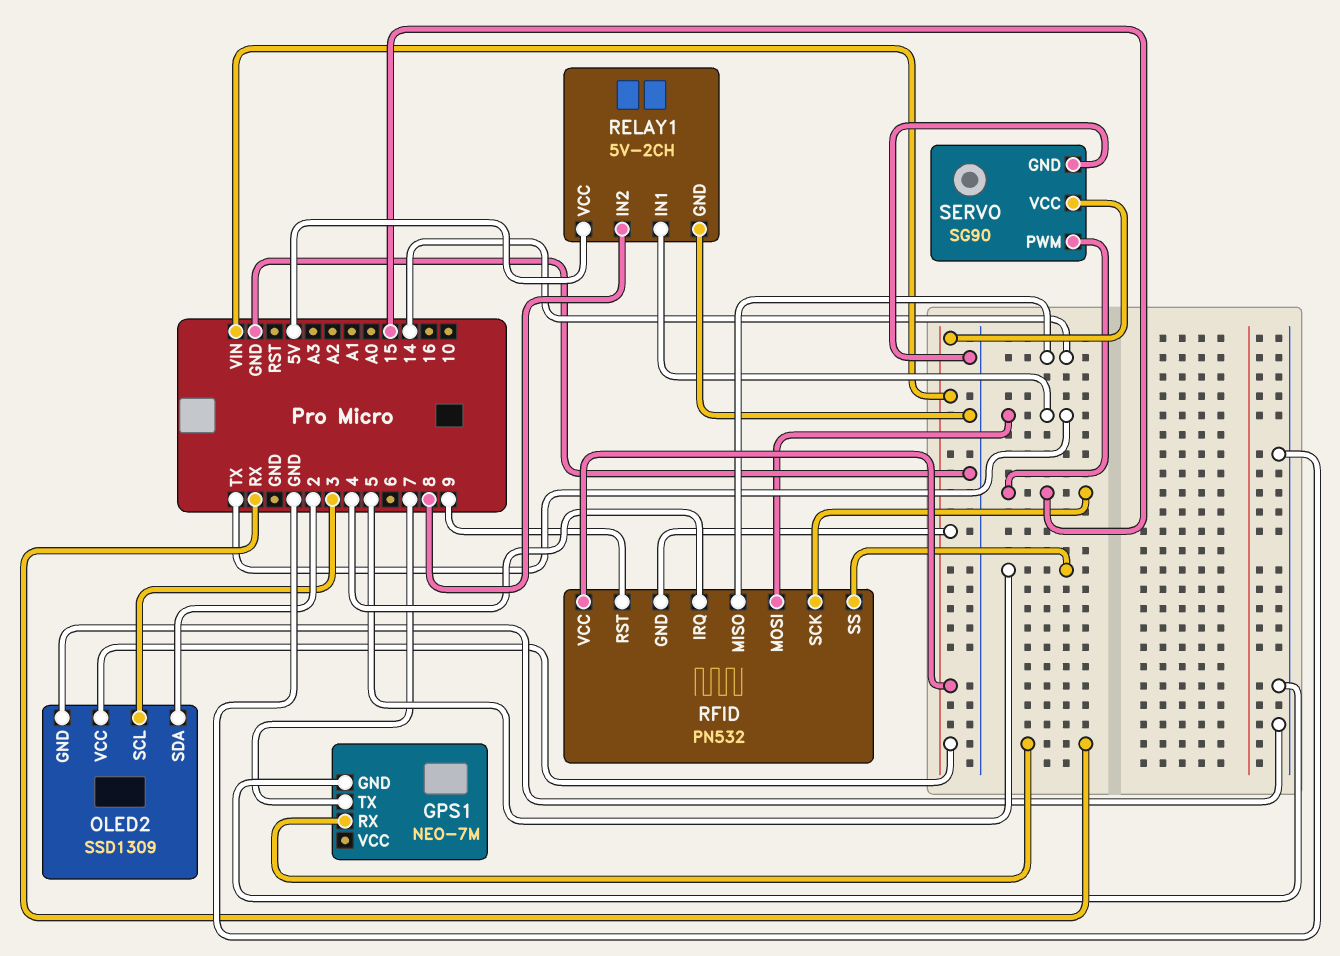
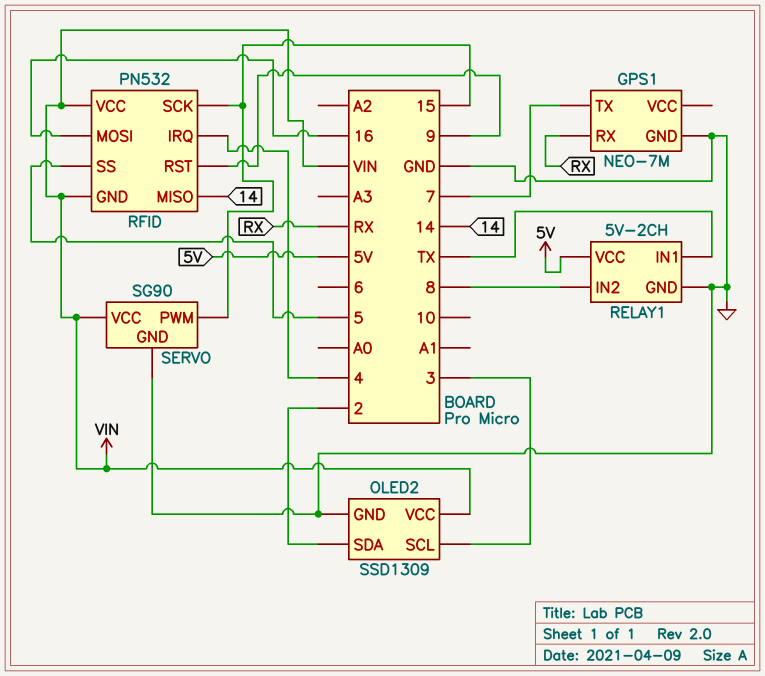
RFID pin MOSI: TX -> 16

